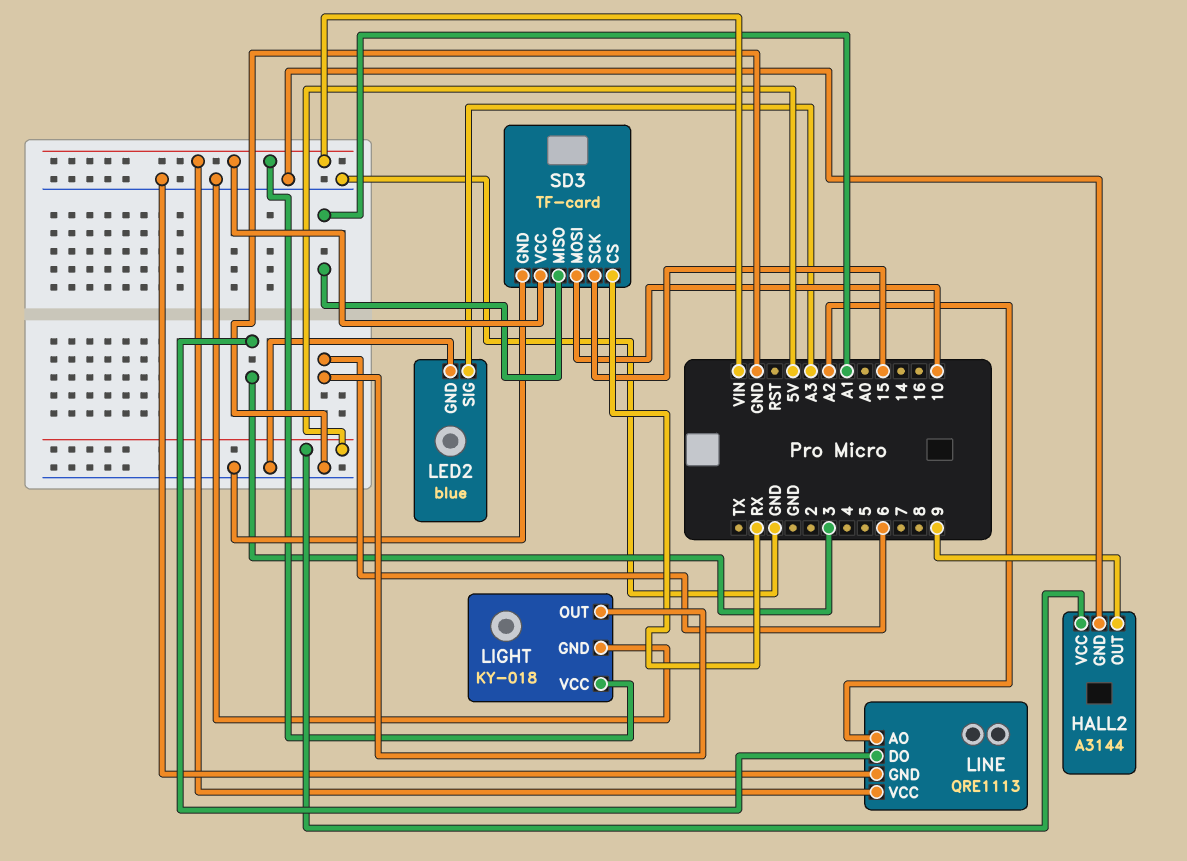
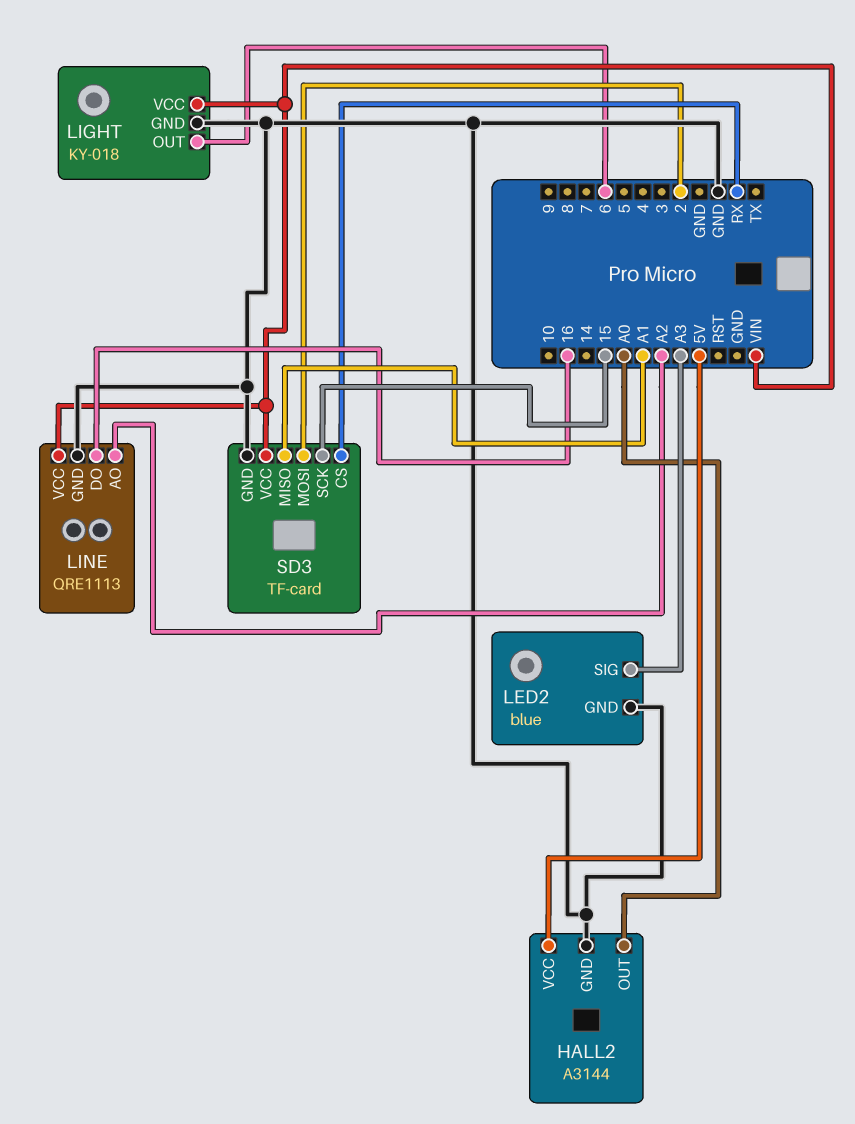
HALL2 pin OUT: 9 -> A0
LINE pin DO: 3 -> 16
SD3 pin MOSI: 10 -> 2

